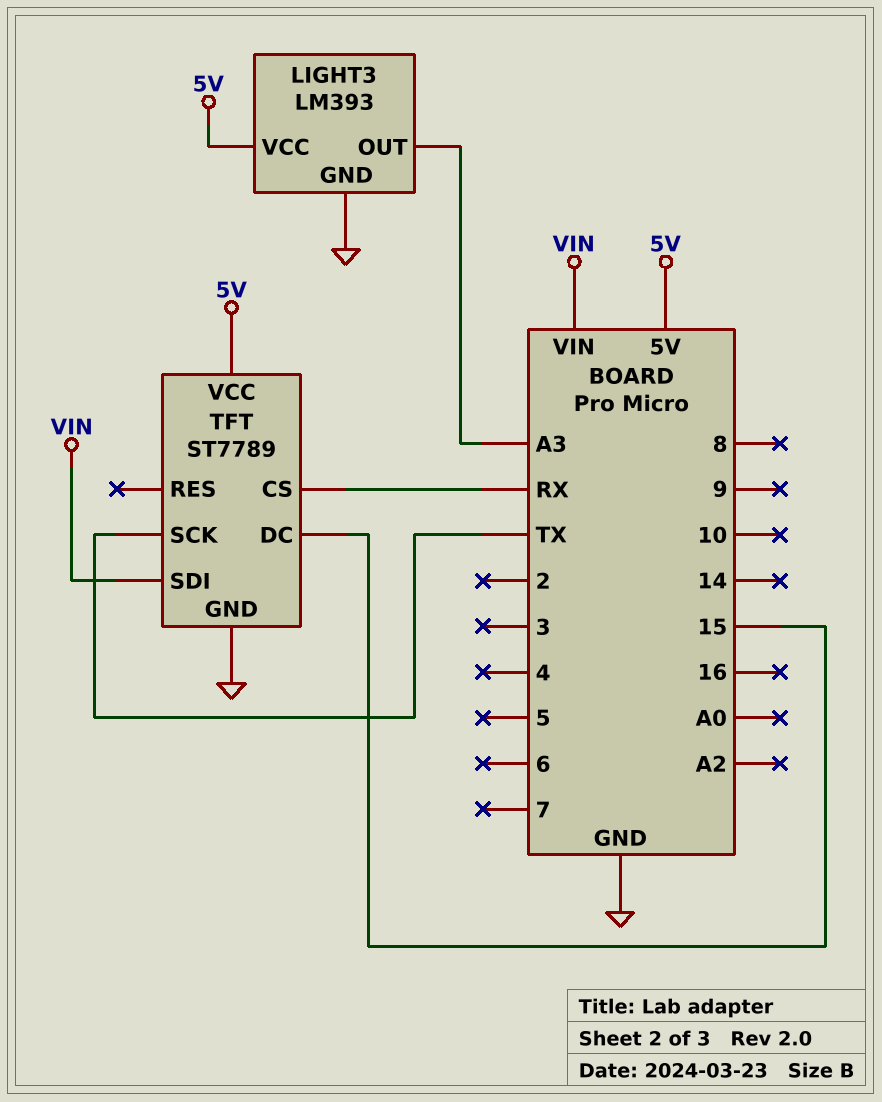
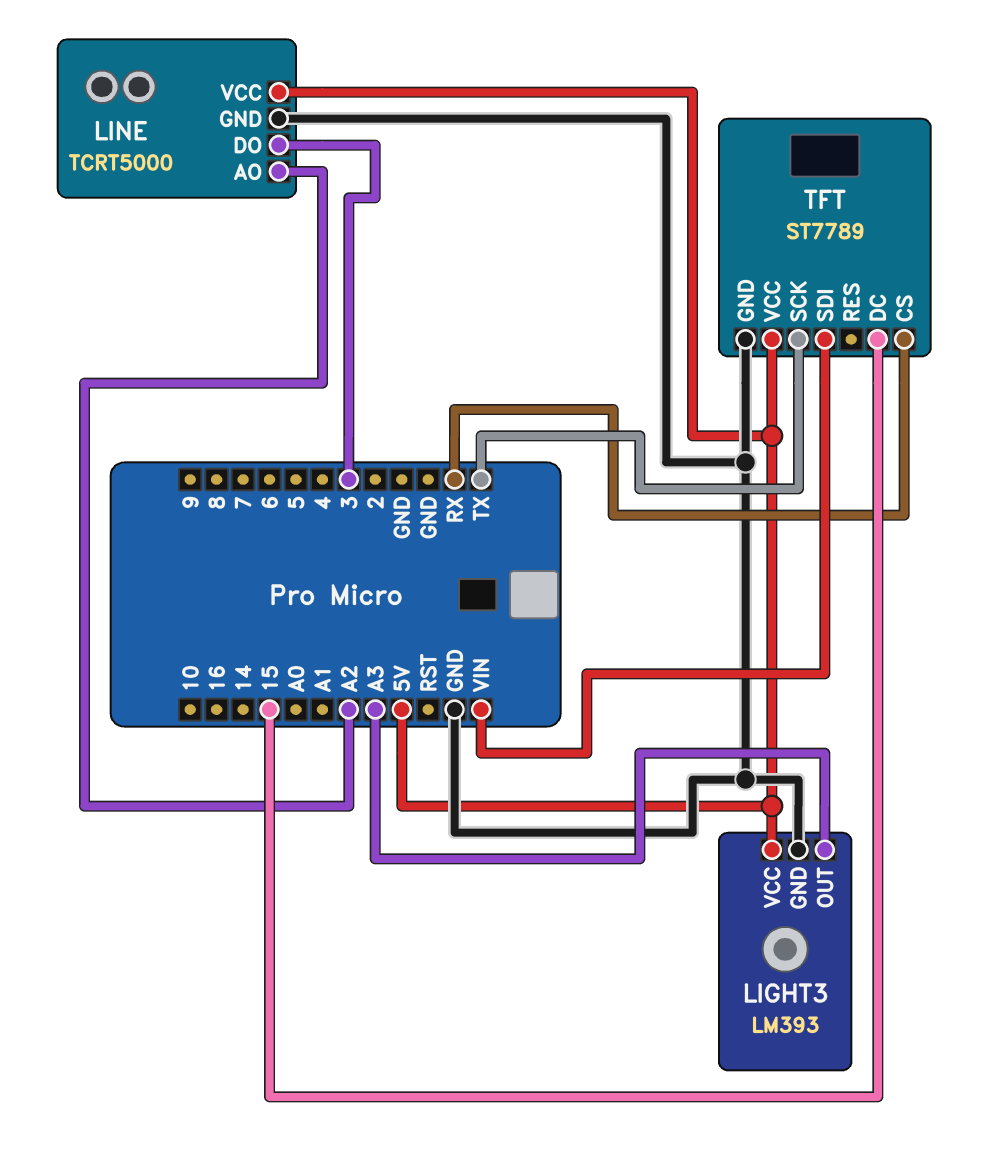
LINE: none -> TCRT5000
LINE pin AO: none -> A2
LINE pin DO: none -> 3
LINE pin GND: none -> GND
LINE pin VCC: none -> 5V

